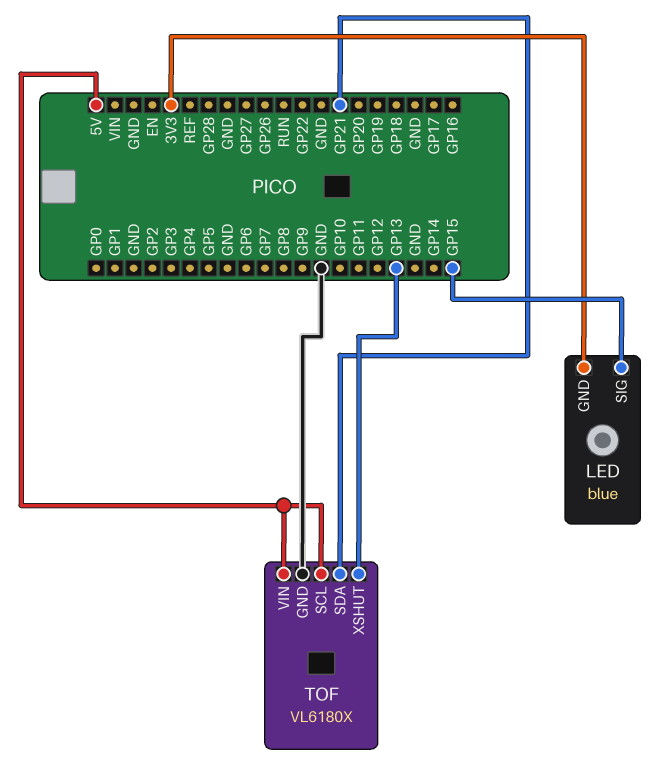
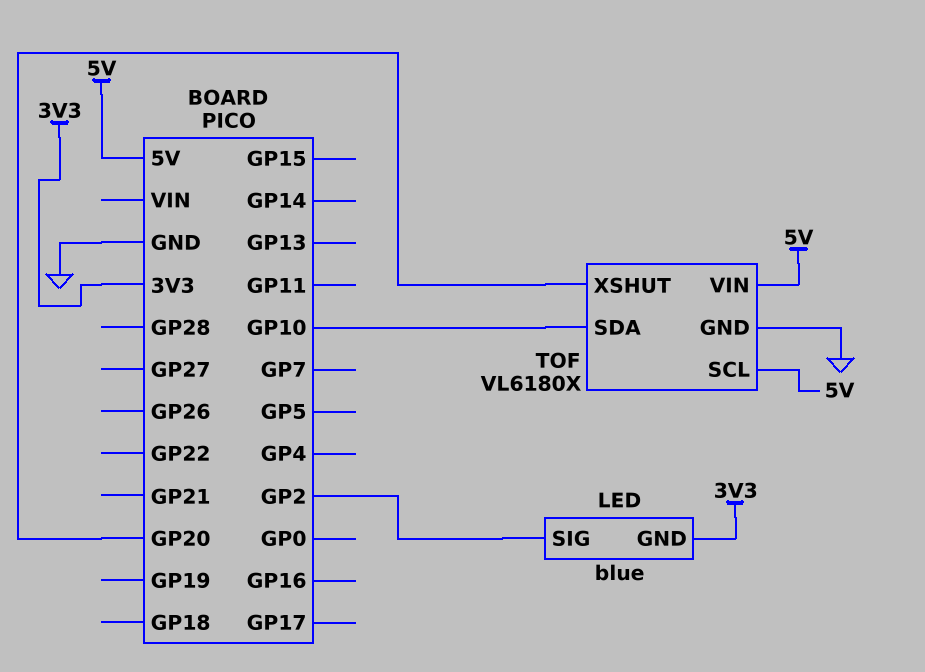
LED pin SIG: GP15 -> GP2
TOF pin SDA: GP21 -> GP10
TOF pin XSHUT: GP13 -> GP20

